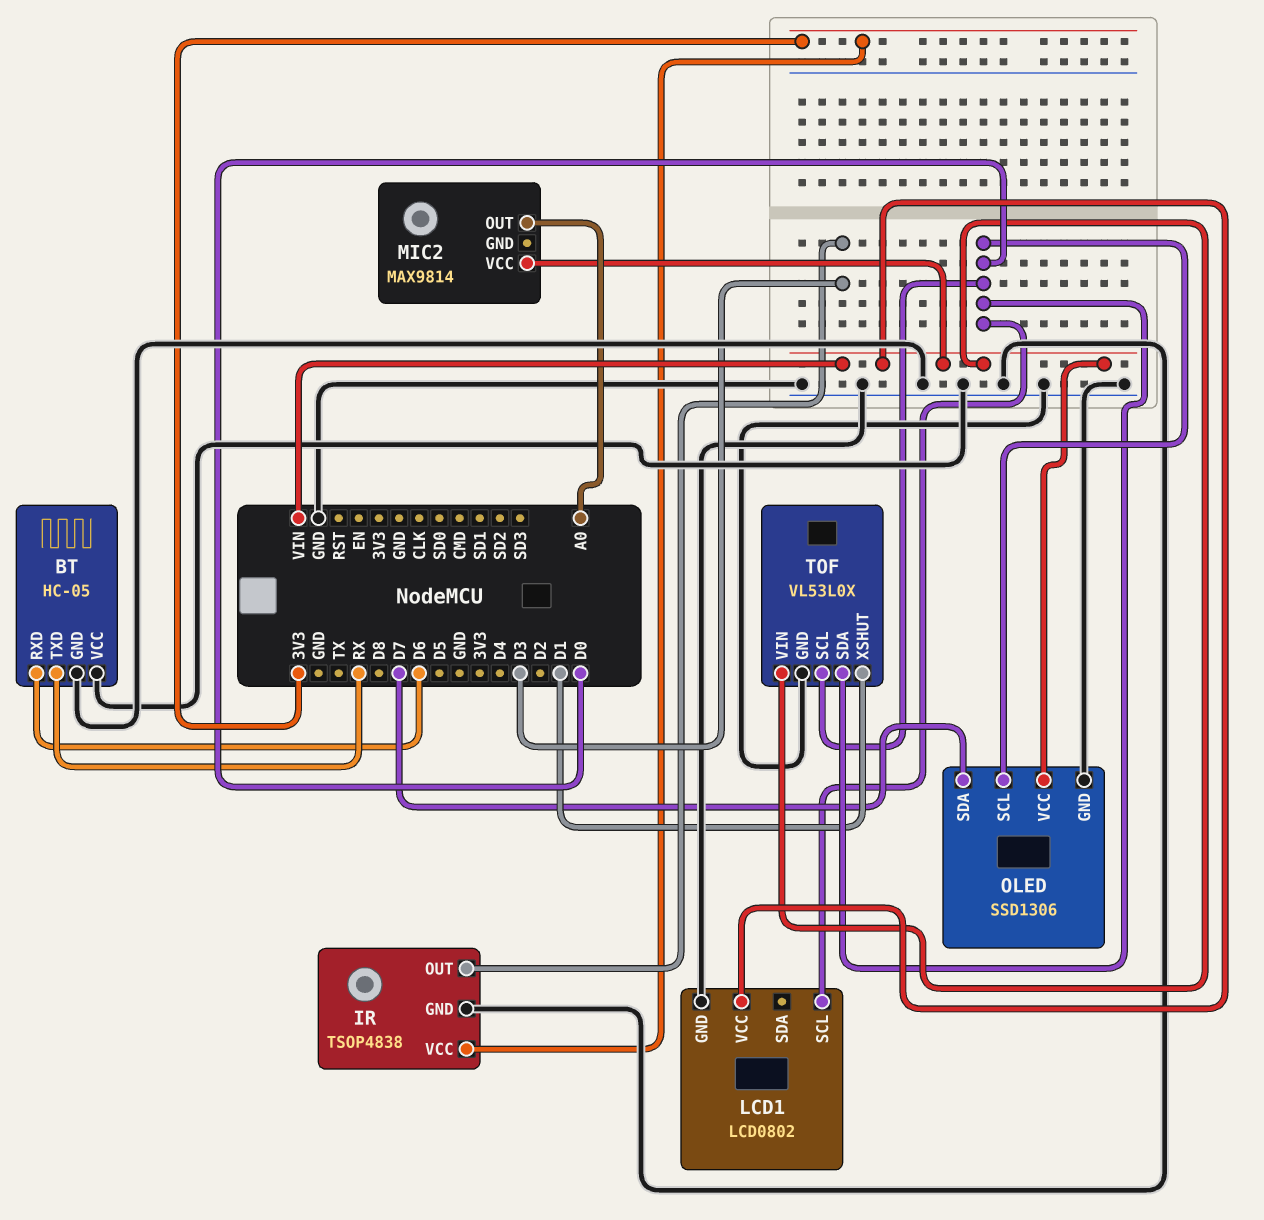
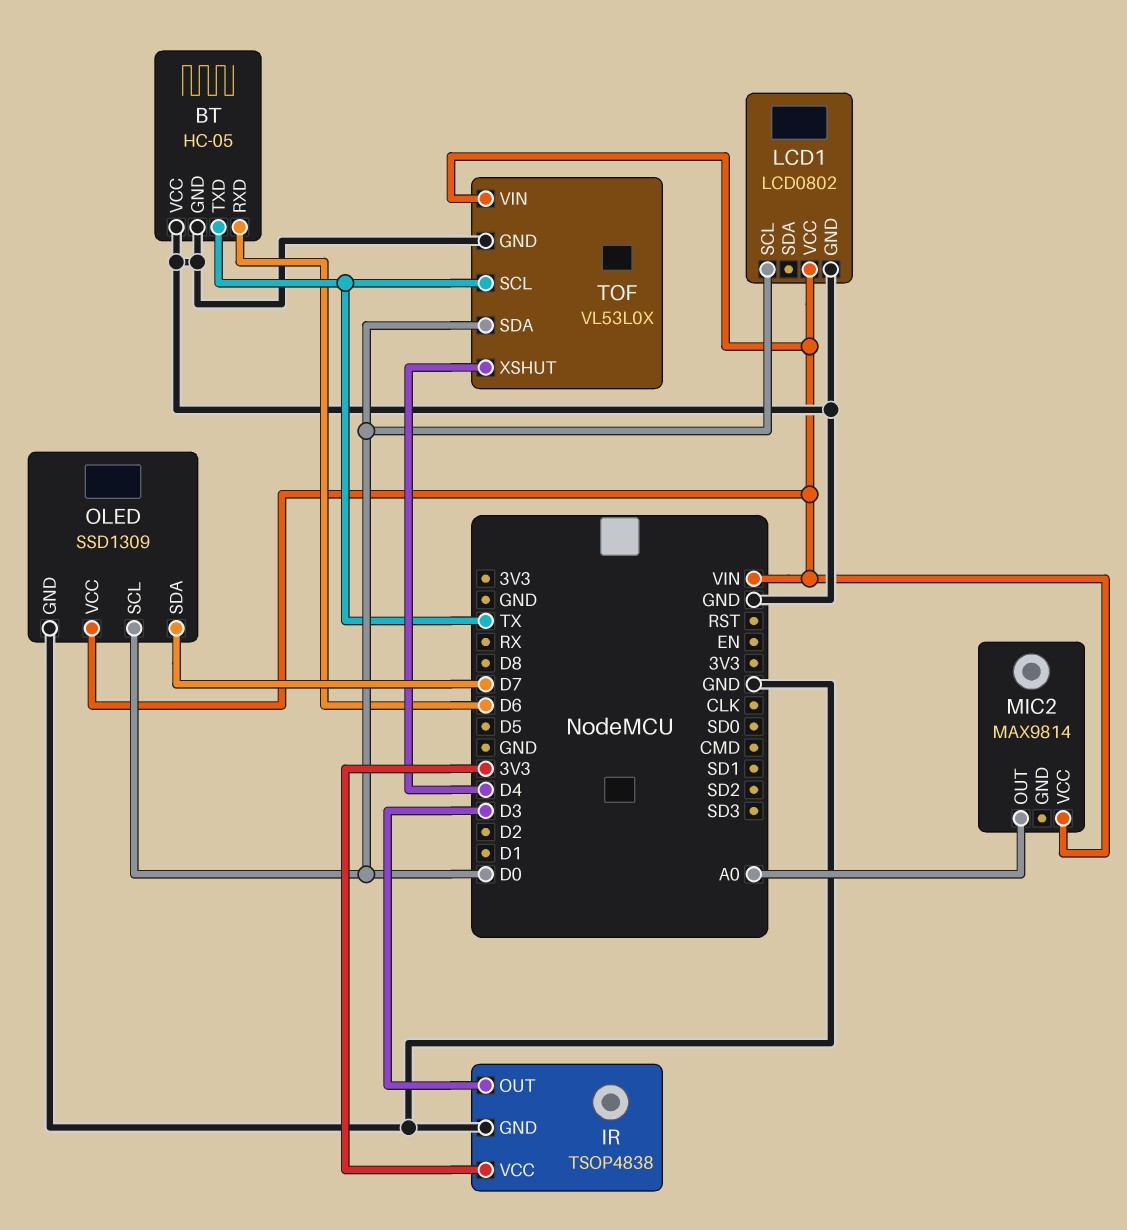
BT pin TXD: RX -> TX
OLED: SSD1306 -> SSD1309
TOF pin SCL: D0 -> TX
TOF pin XSHUT: D1 -> D4

